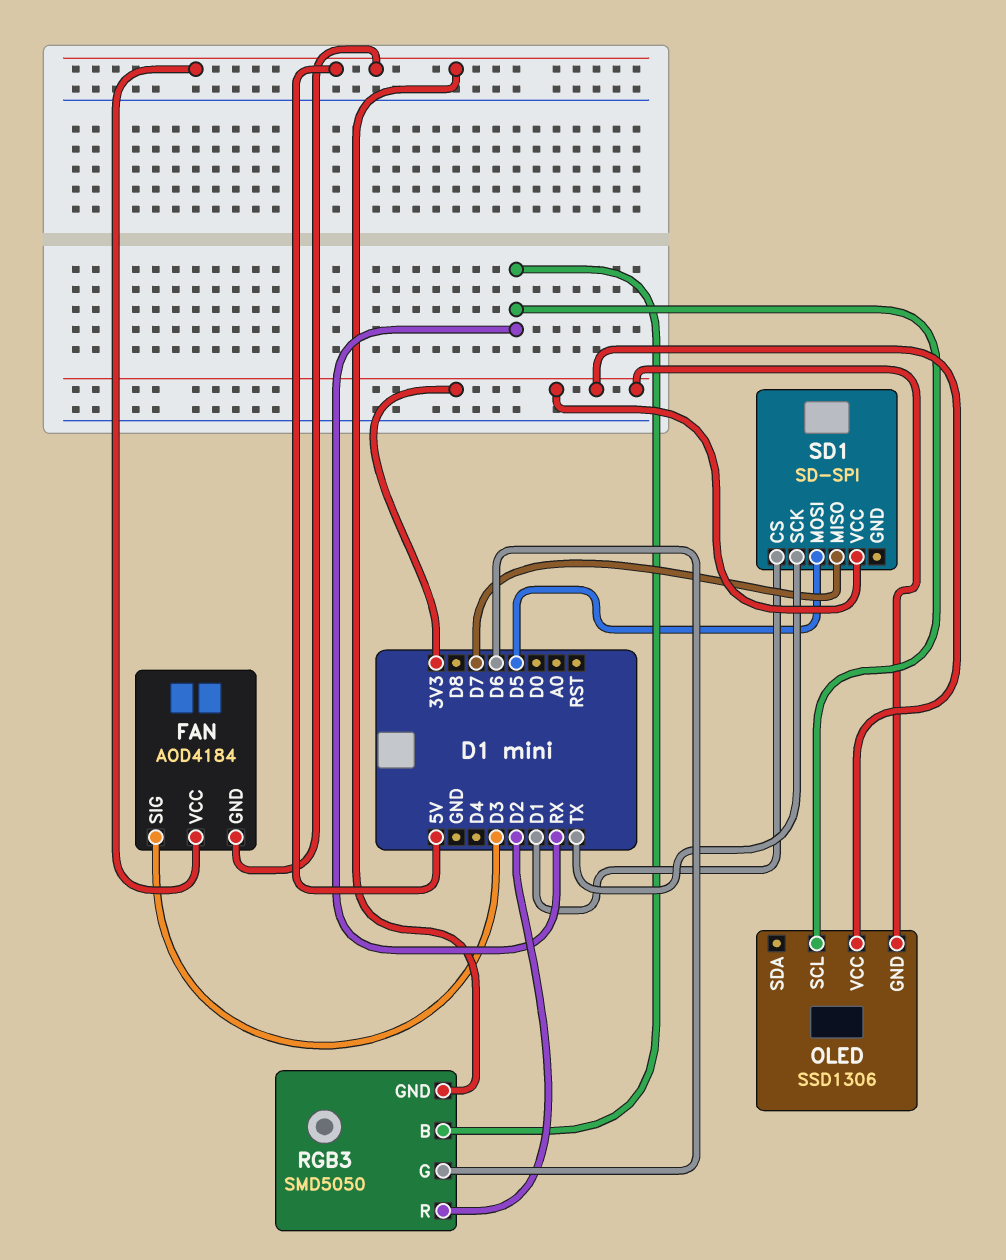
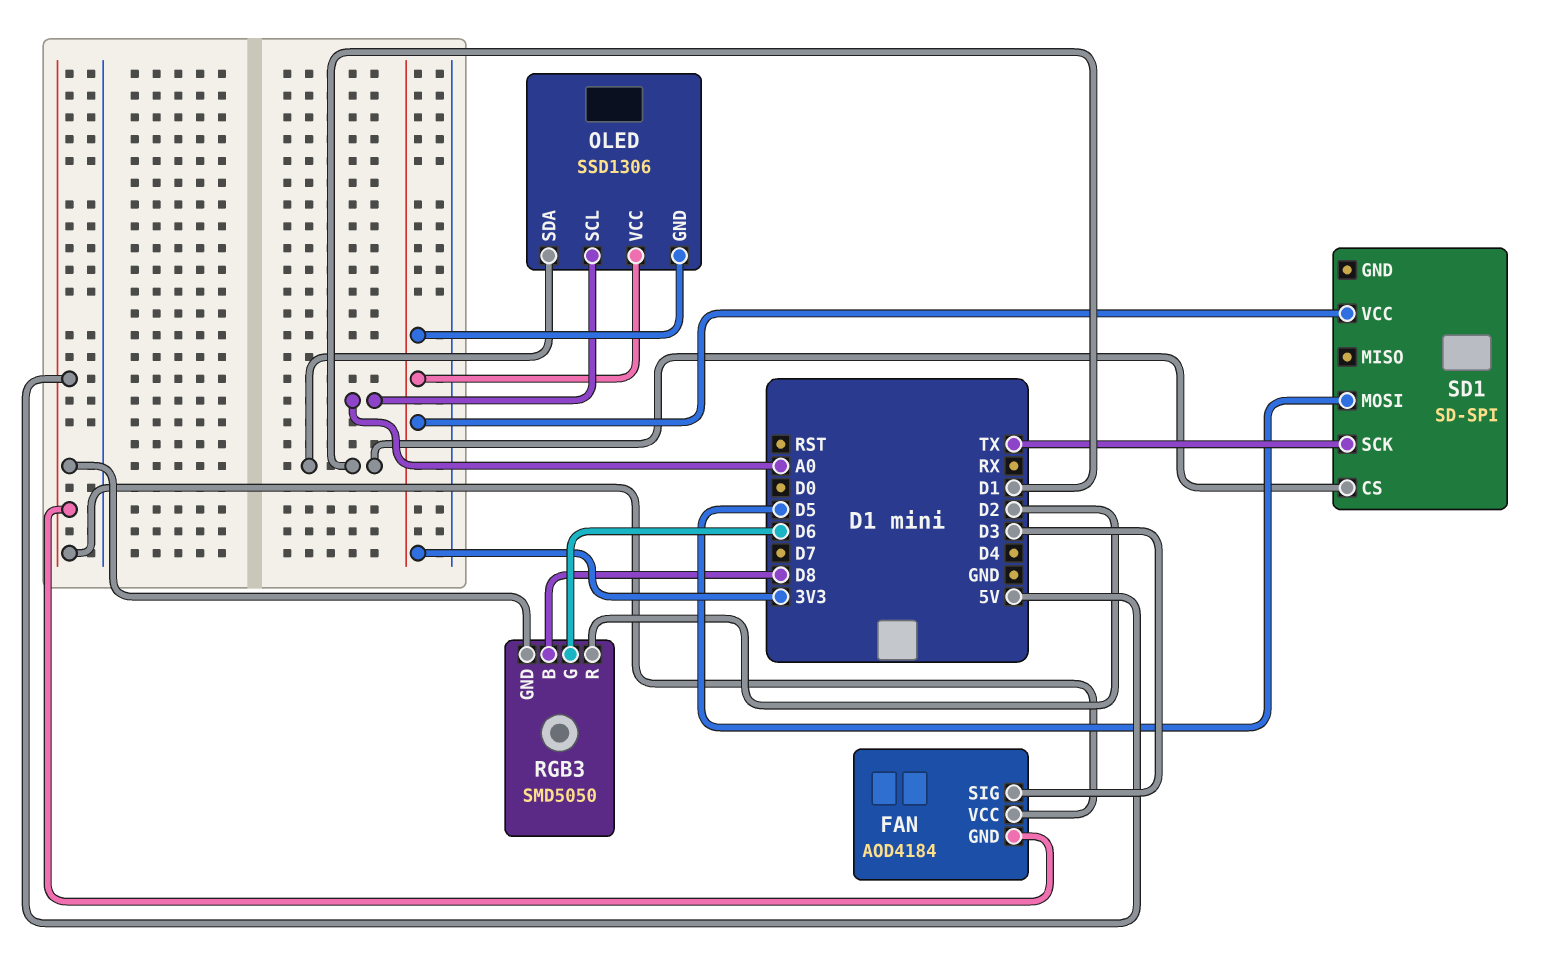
OLED pin SCL: RX -> A0
OLED pin SDA: none -> D1
RGB3 pin B: RX -> D8
SD1 pin MISO: D7 -> none

